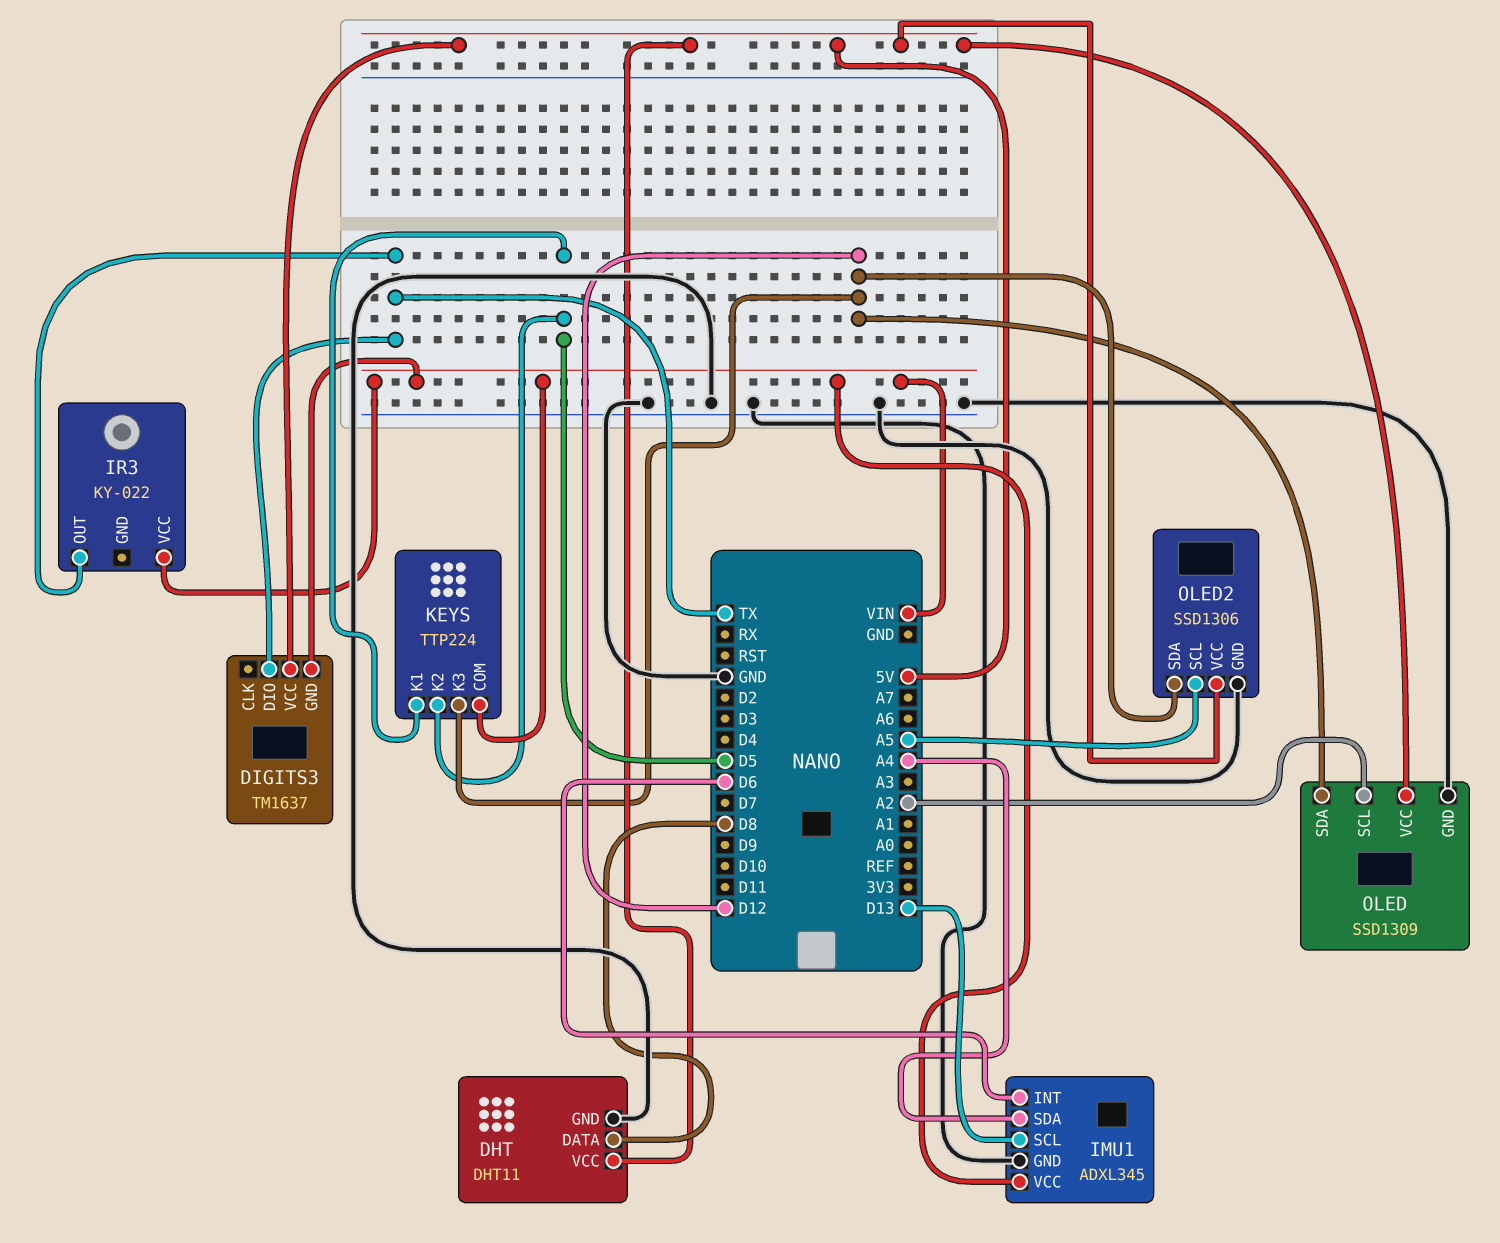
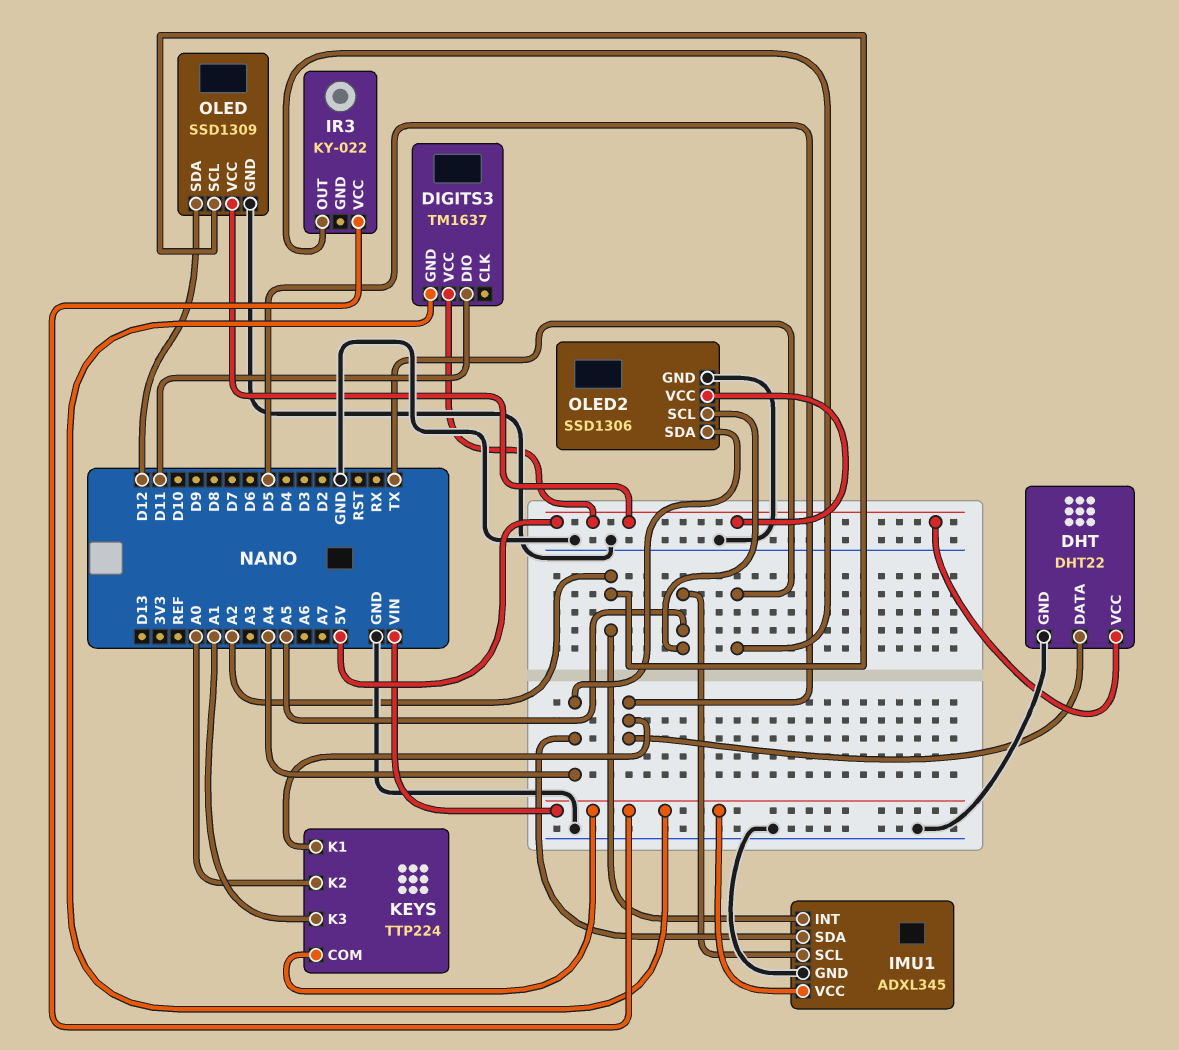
DHT: DHT11 -> DHT22
DHT pin DATA: D8 -> D5
DIGITS3 pin DIO: TX -> D11
IMU1 pin INT: D6 -> A2
IMU1 pin SCL: D13 -> A5
KEYS pin K2: D5 -> A0
KEYS pin K3: D12 -> A1
OLED2 pin SDA: D12 -> A4

